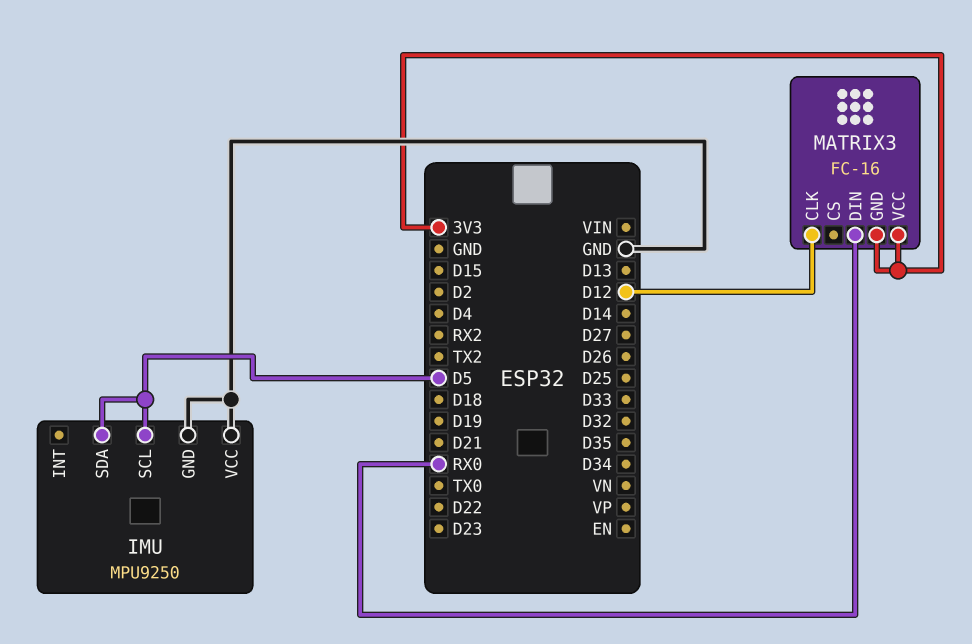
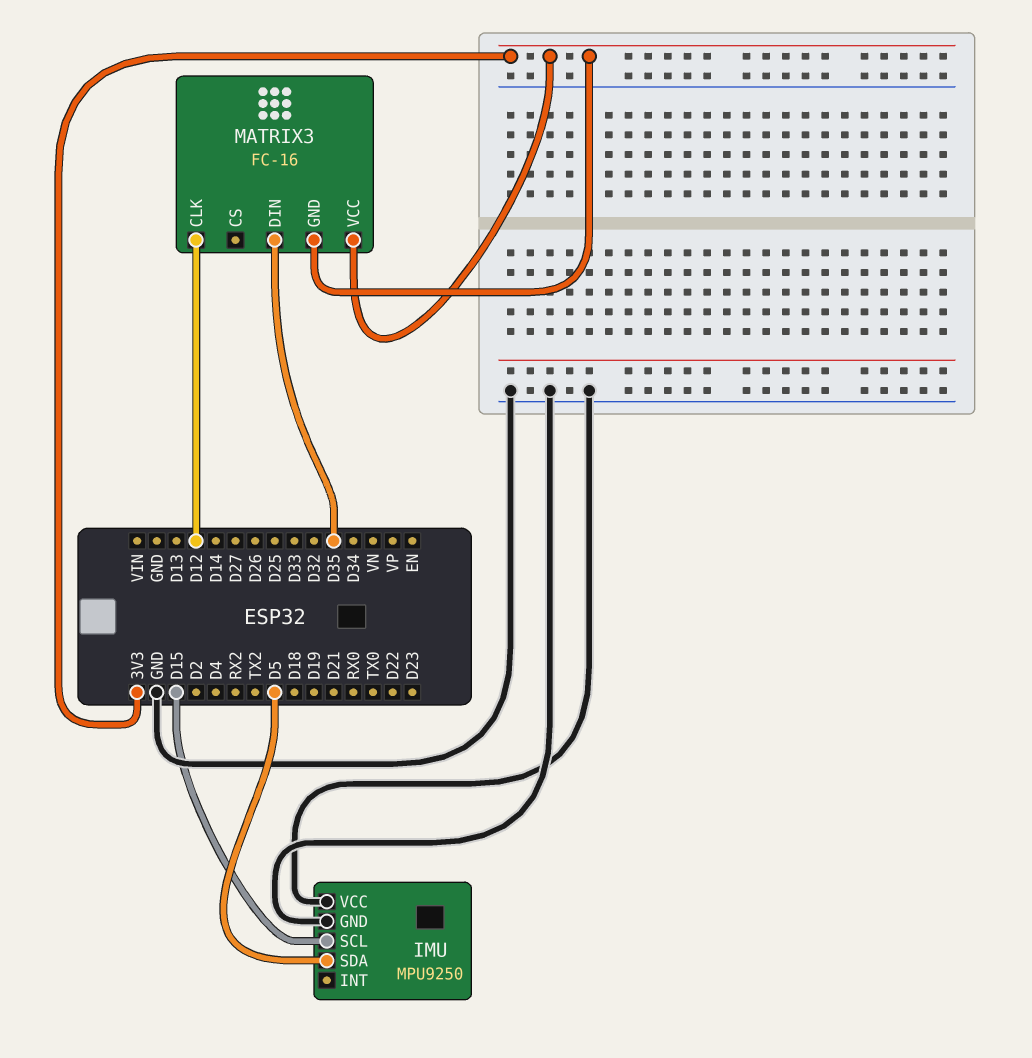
IMU pin SCL: D5 -> D15
MATRIX3 pin DIN: RX0 -> D35

